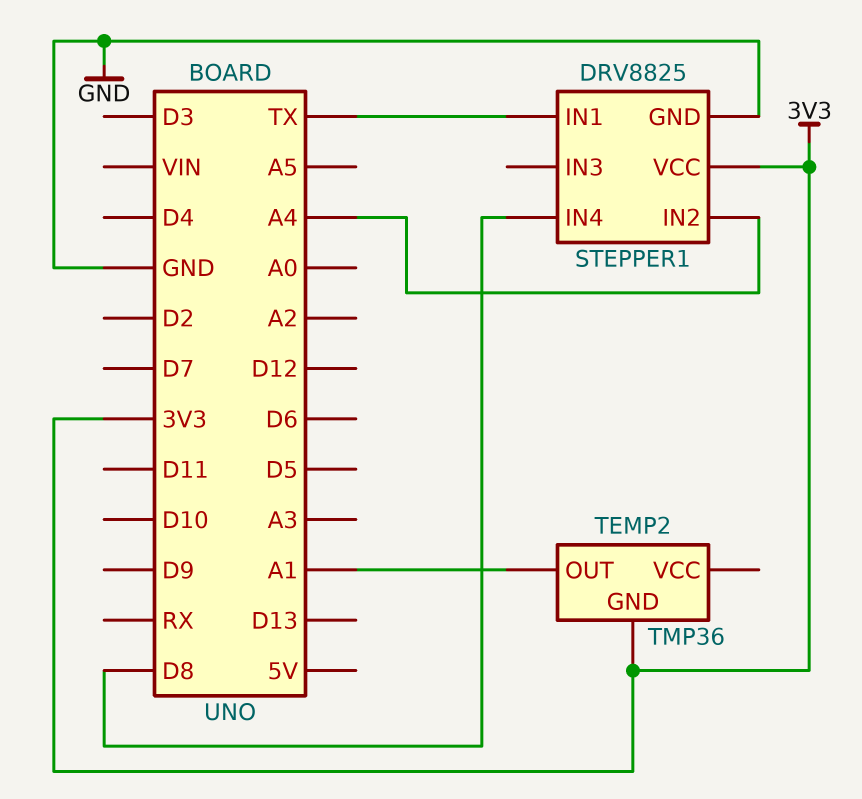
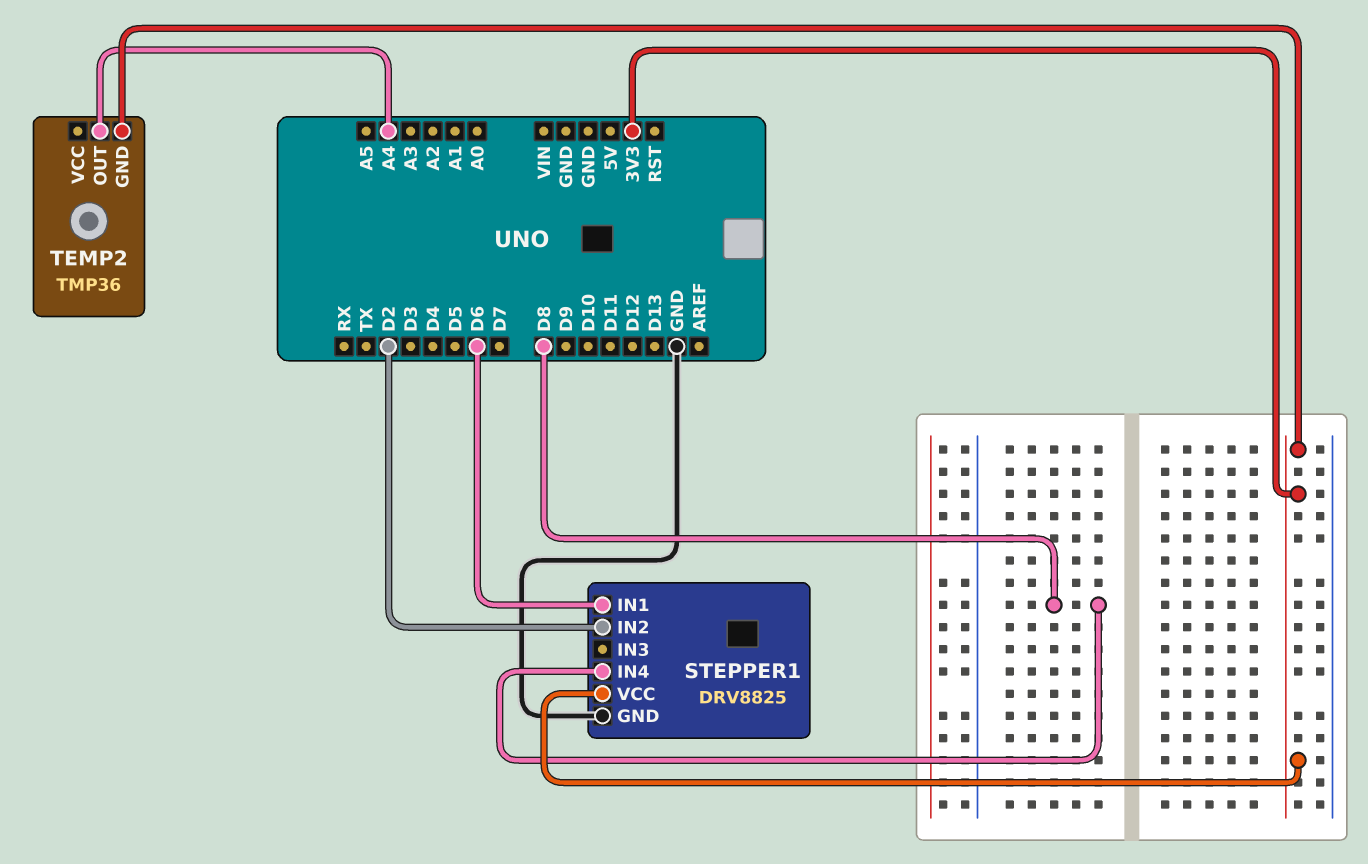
STEPPER1 pin IN1: TX -> D6
STEPPER1 pin IN2: A4 -> D2
TEMP2 pin OUT: A1 -> A4

